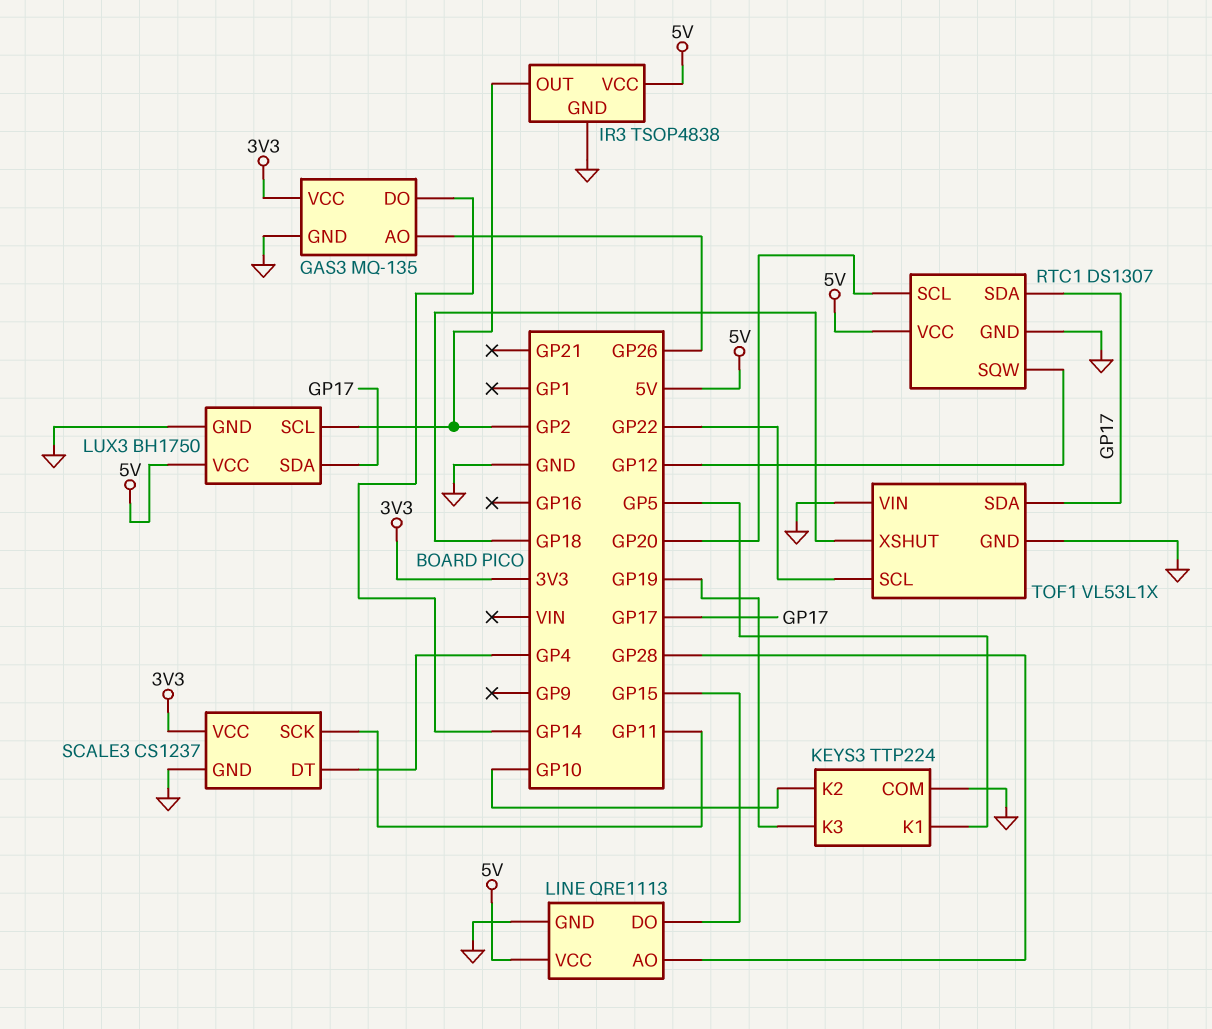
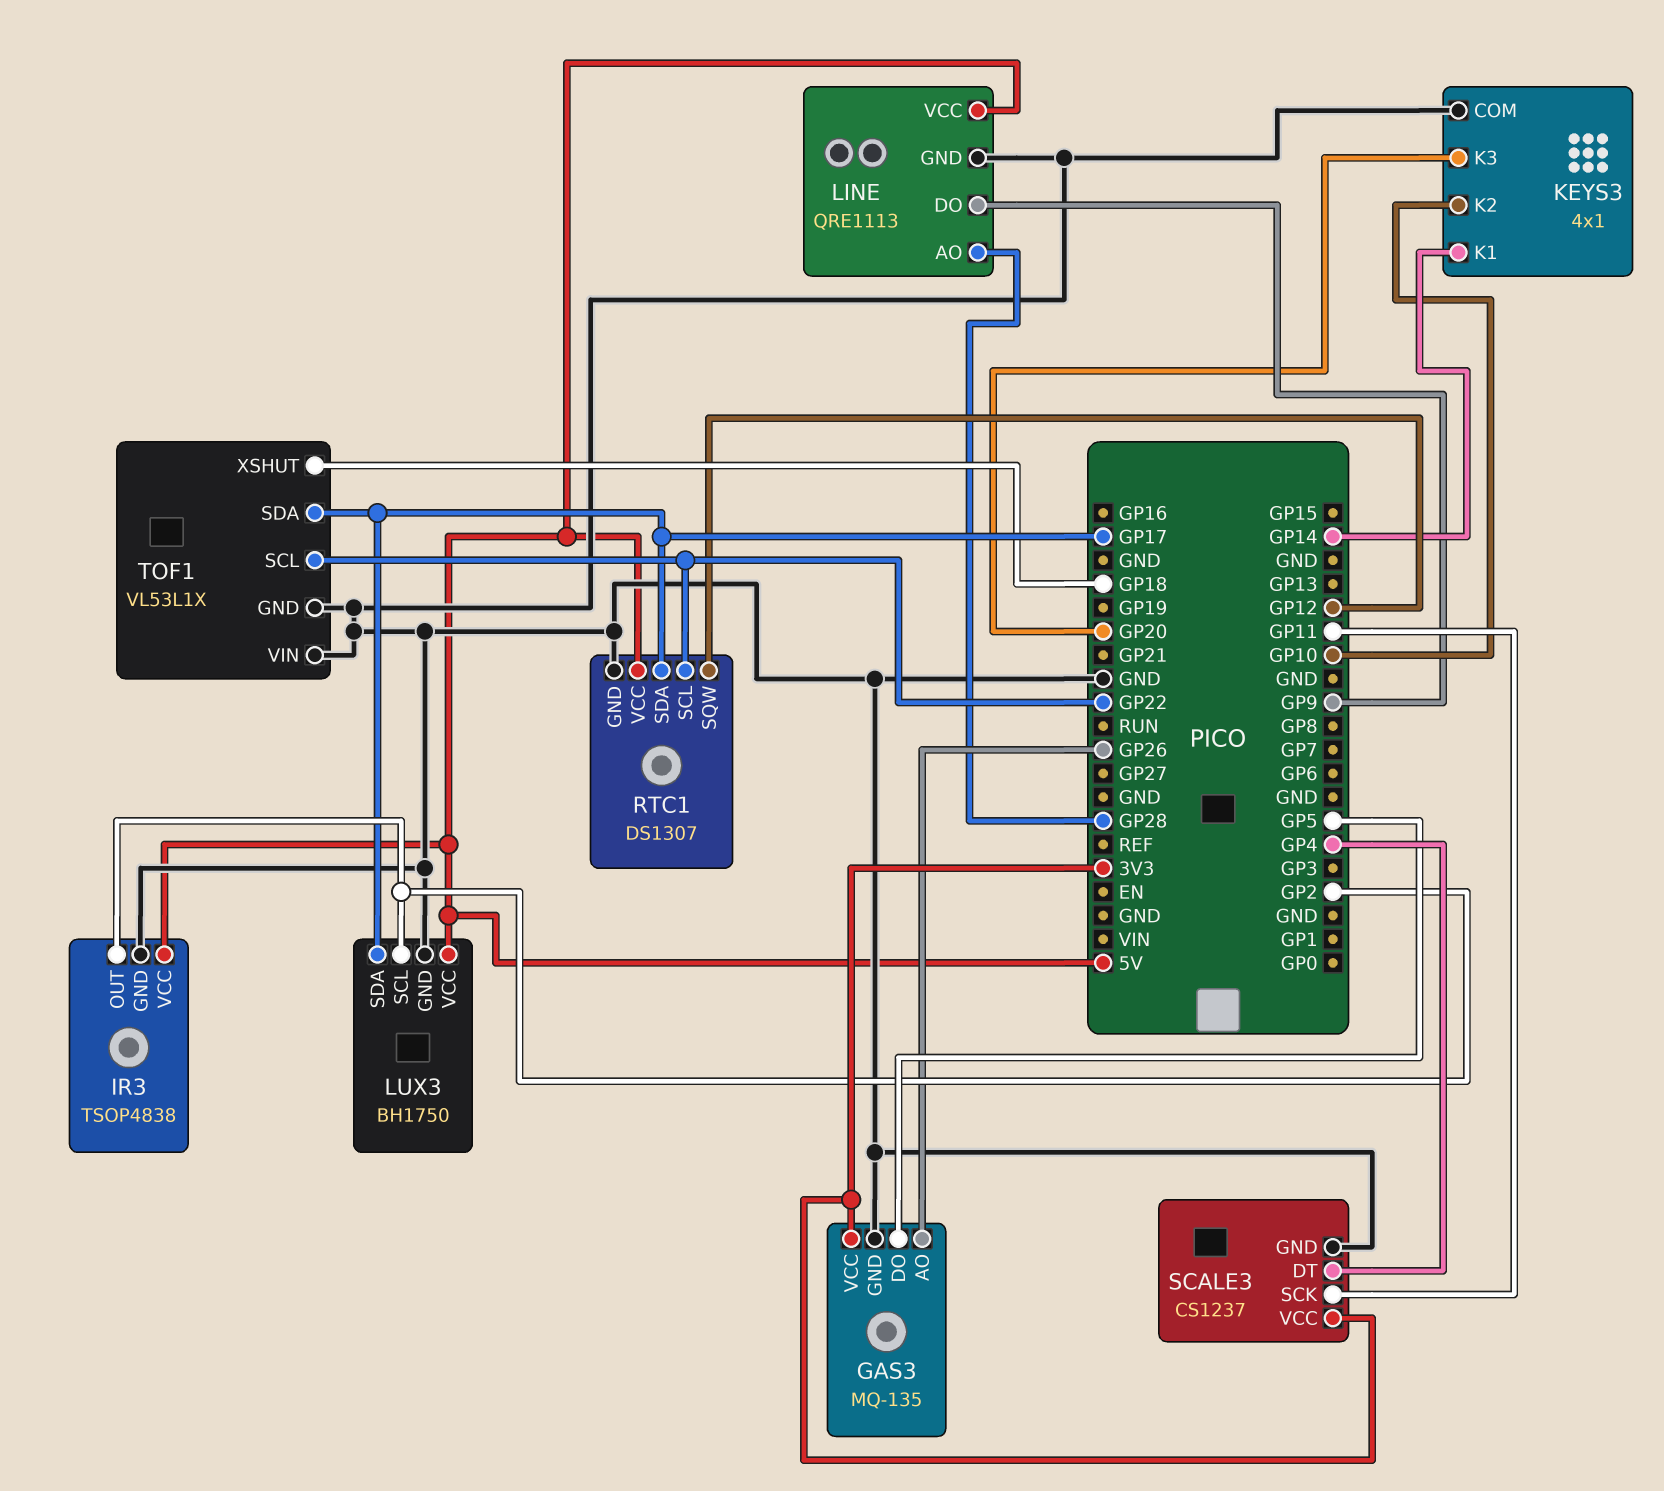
GAS3 pin DO: GP14 -> GP5
KEYS3: TTP224 -> 4x1
KEYS3 pin K1: GP5 -> GP14
KEYS3 pin K3: GP19 -> GP20
LINE pin DO: GP15 -> GP9
RTC1 pin SCL: GP20 -> GP22

